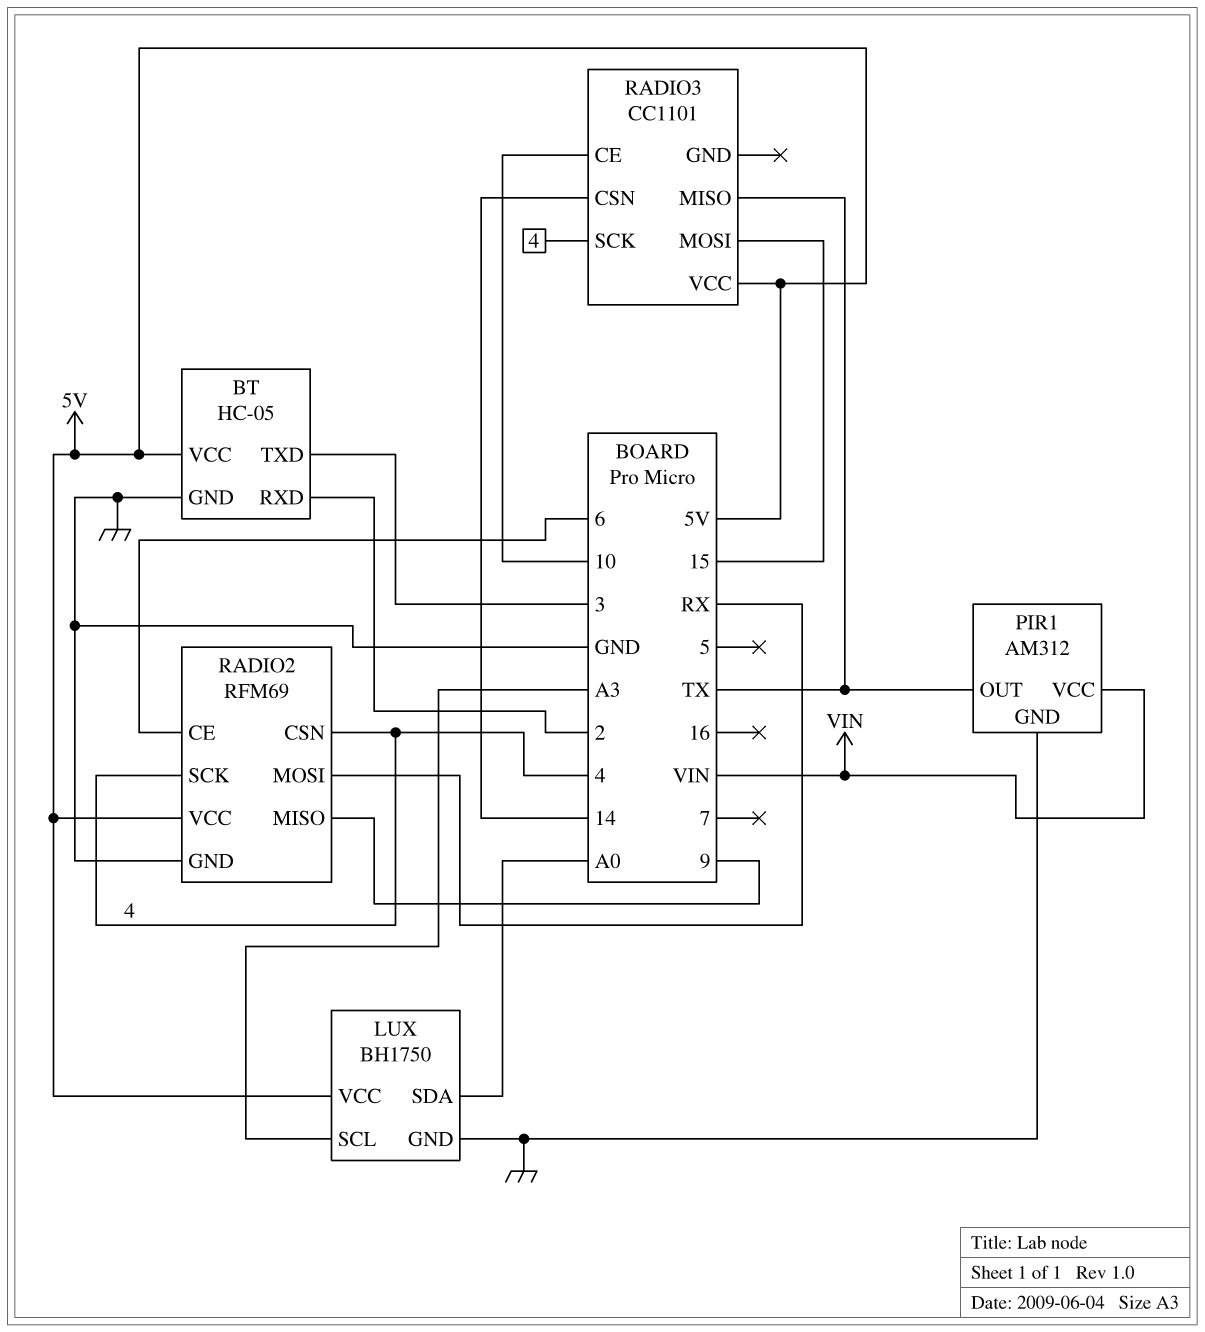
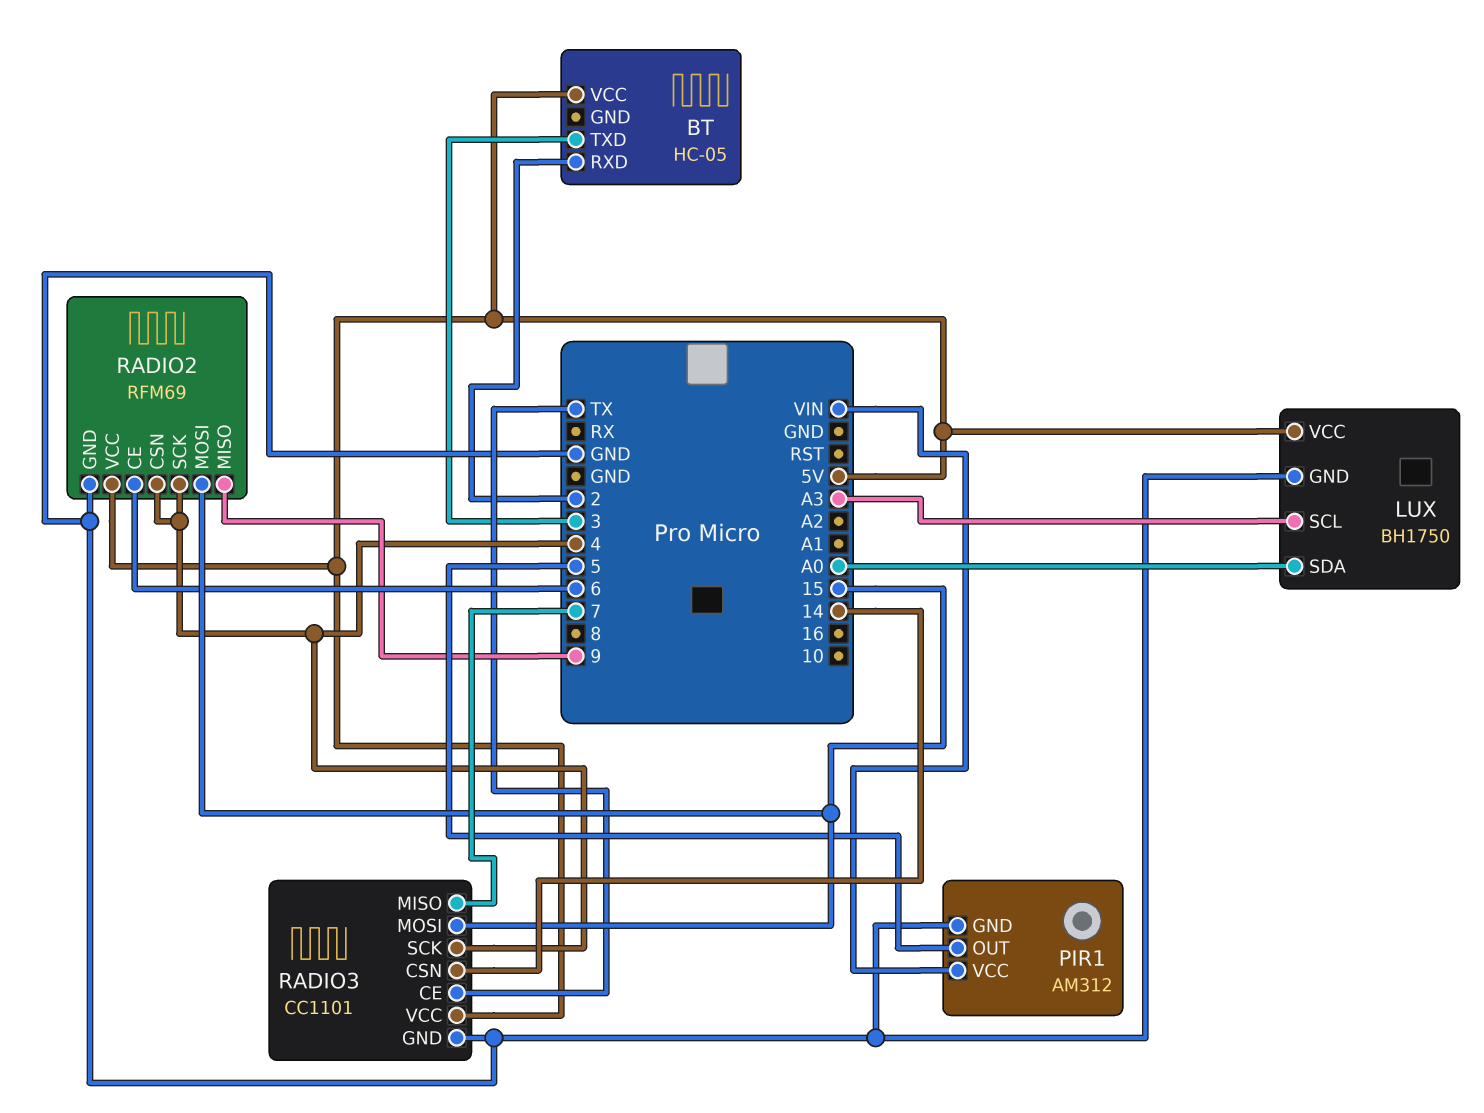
BT pin GND: GND -> none
PIR1 pin OUT: TX -> 5
RADIO2 pin MOSI: RX -> 15
RADIO3 pin CE: 10 -> TX
RADIO3 pin GND: none -> GND
RADIO3 pin MISO: TX -> 7

